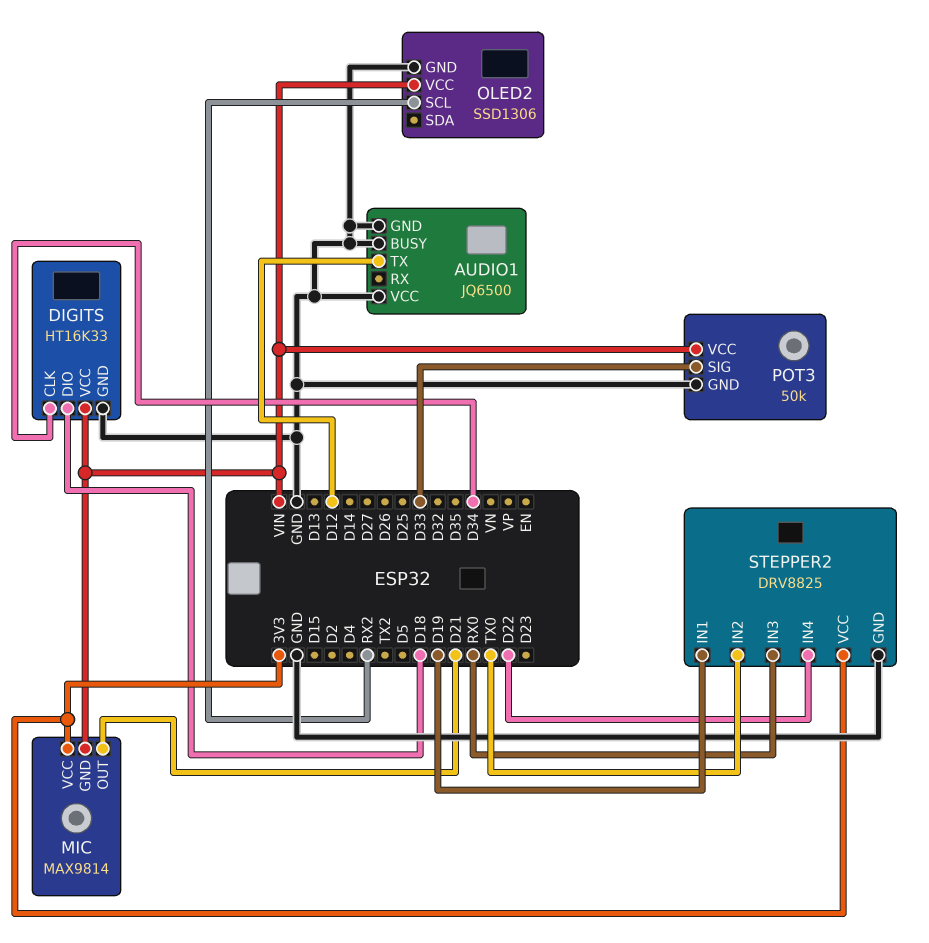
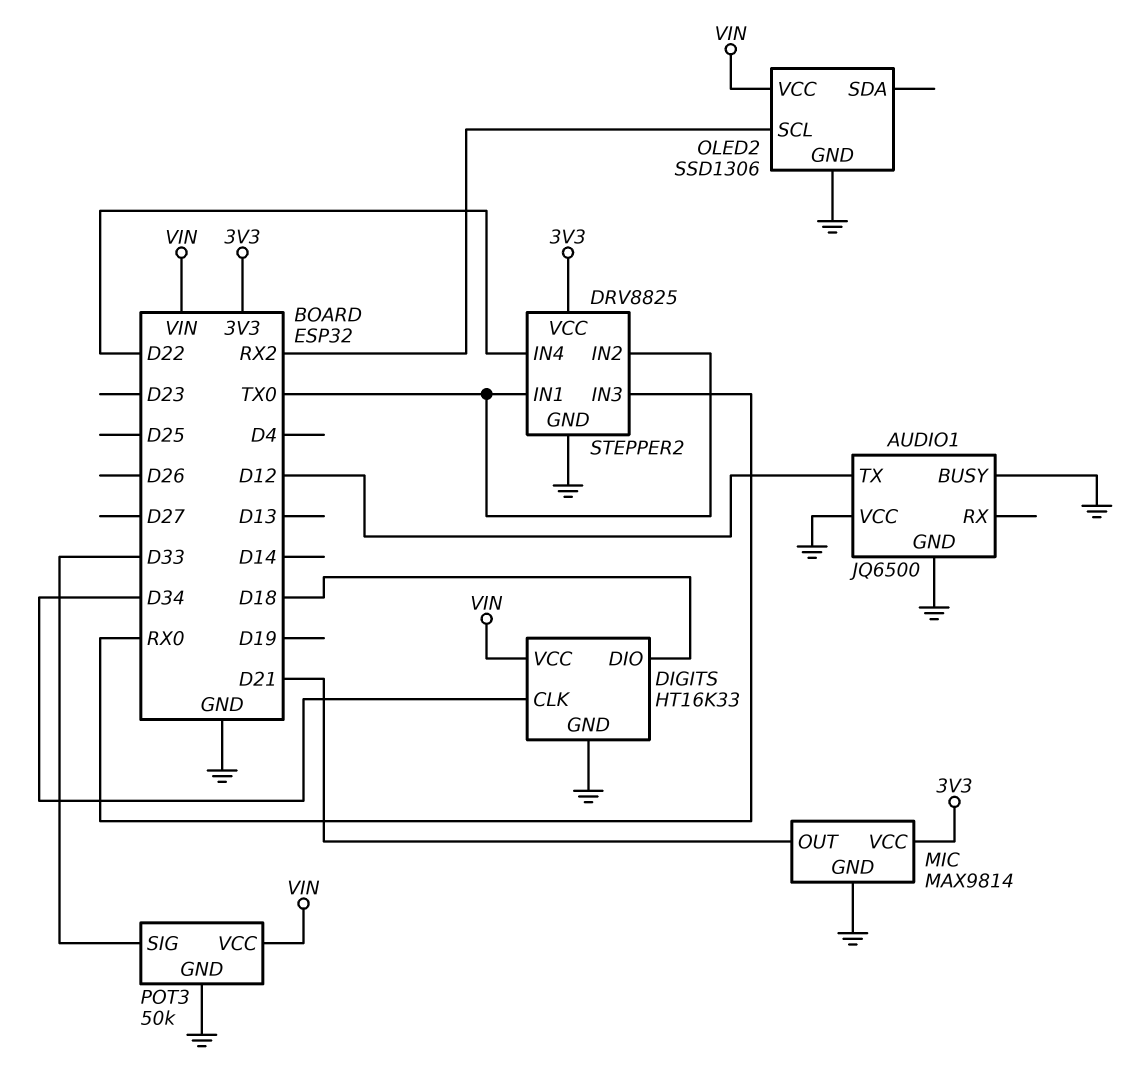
MIC pin GND: VIN -> GND
STEPPER2 pin IN1: D19 -> TX0

